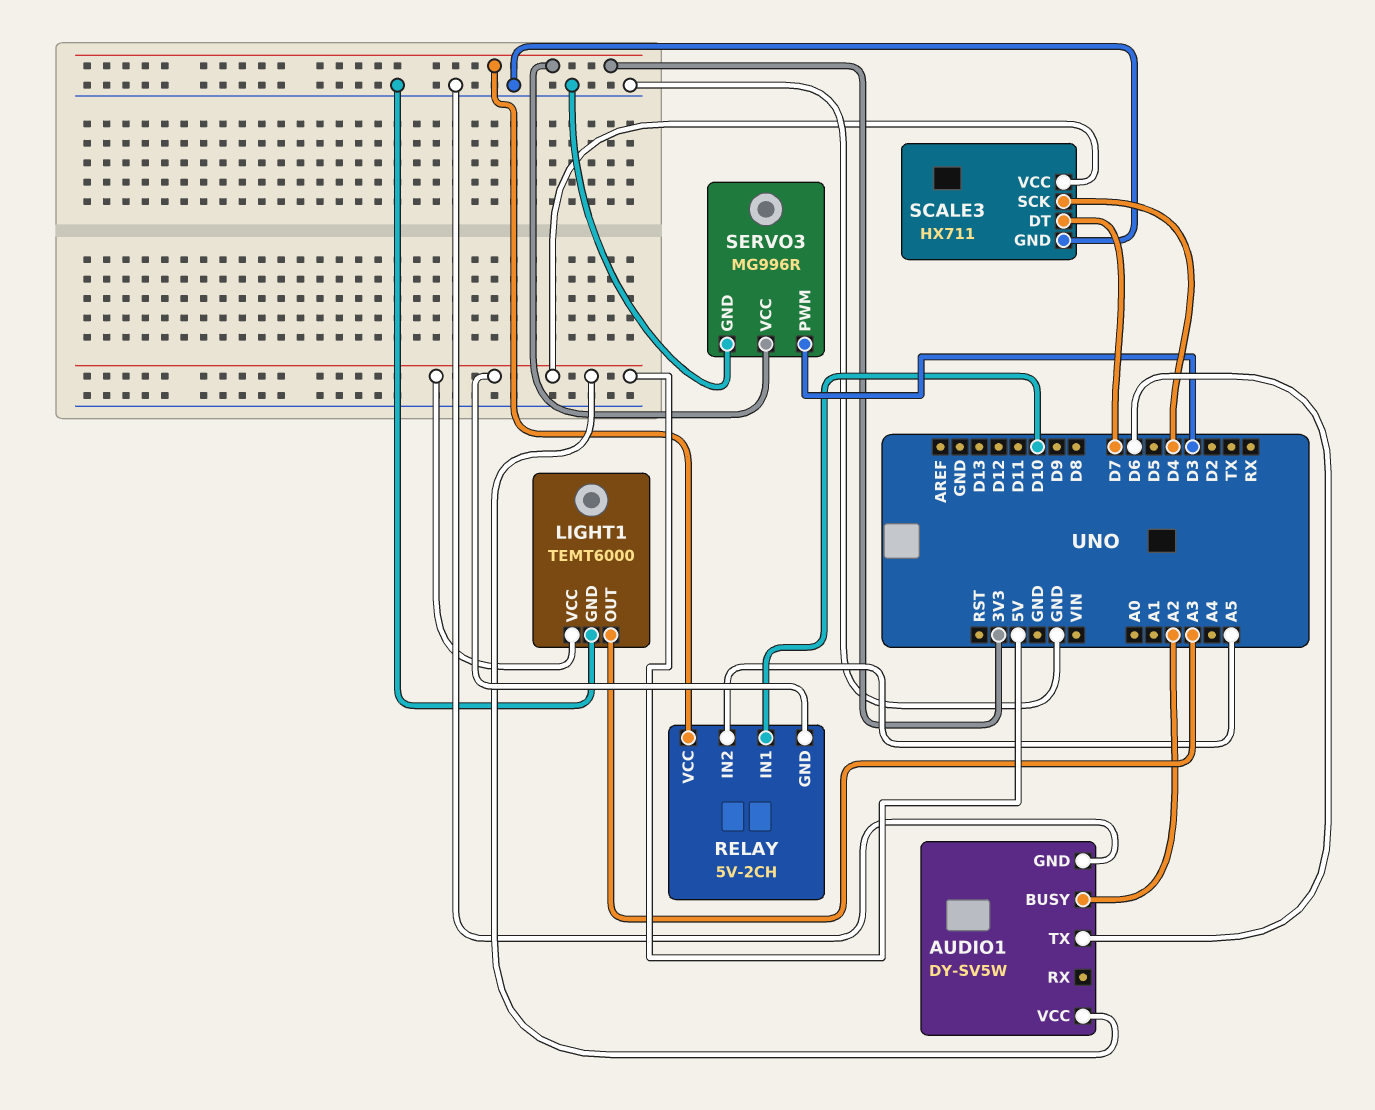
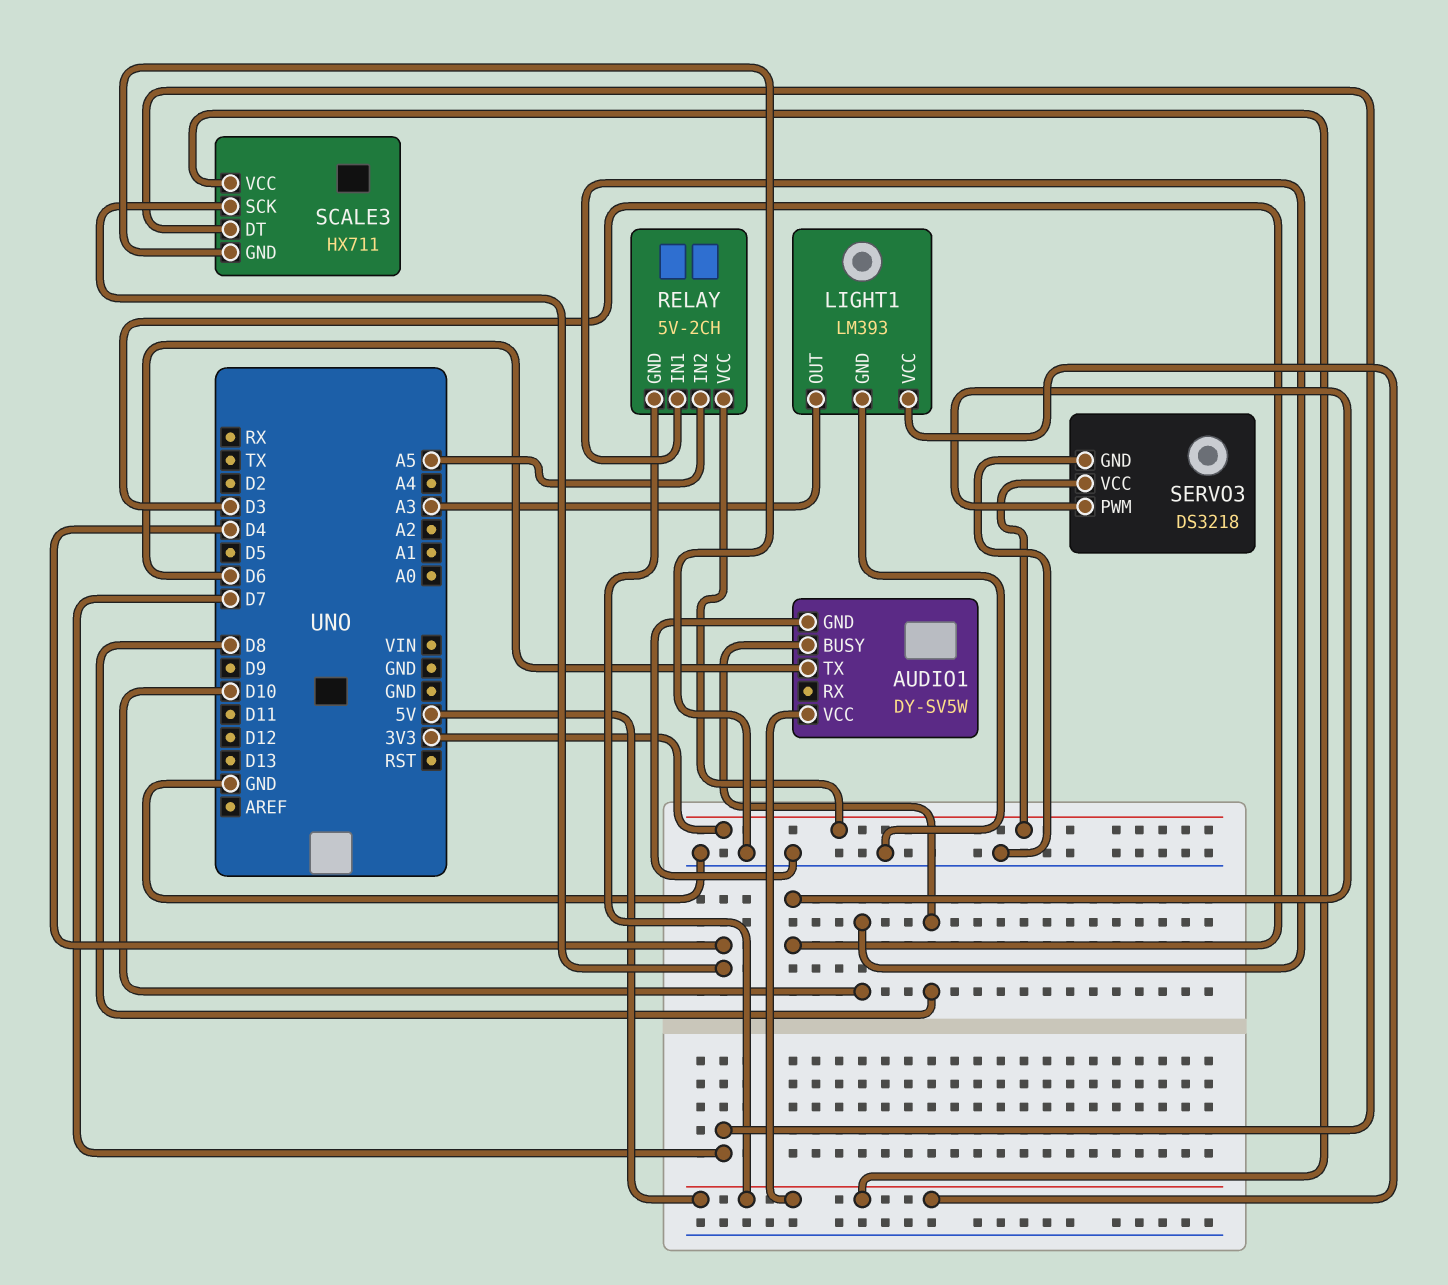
AUDIO1 pin BUSY: A2 -> D8
LIGHT1: TEMT6000 -> LM393
SERVO3: MG996R -> DS3218

